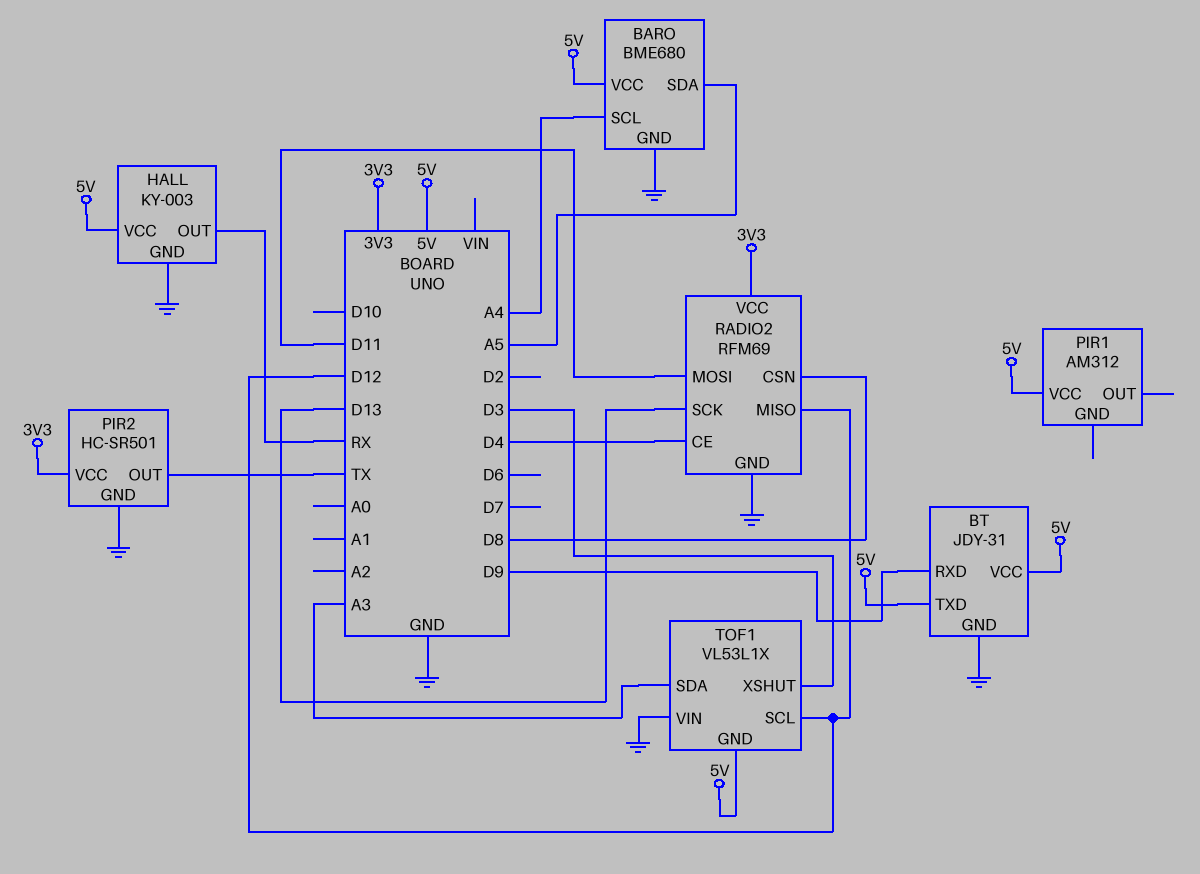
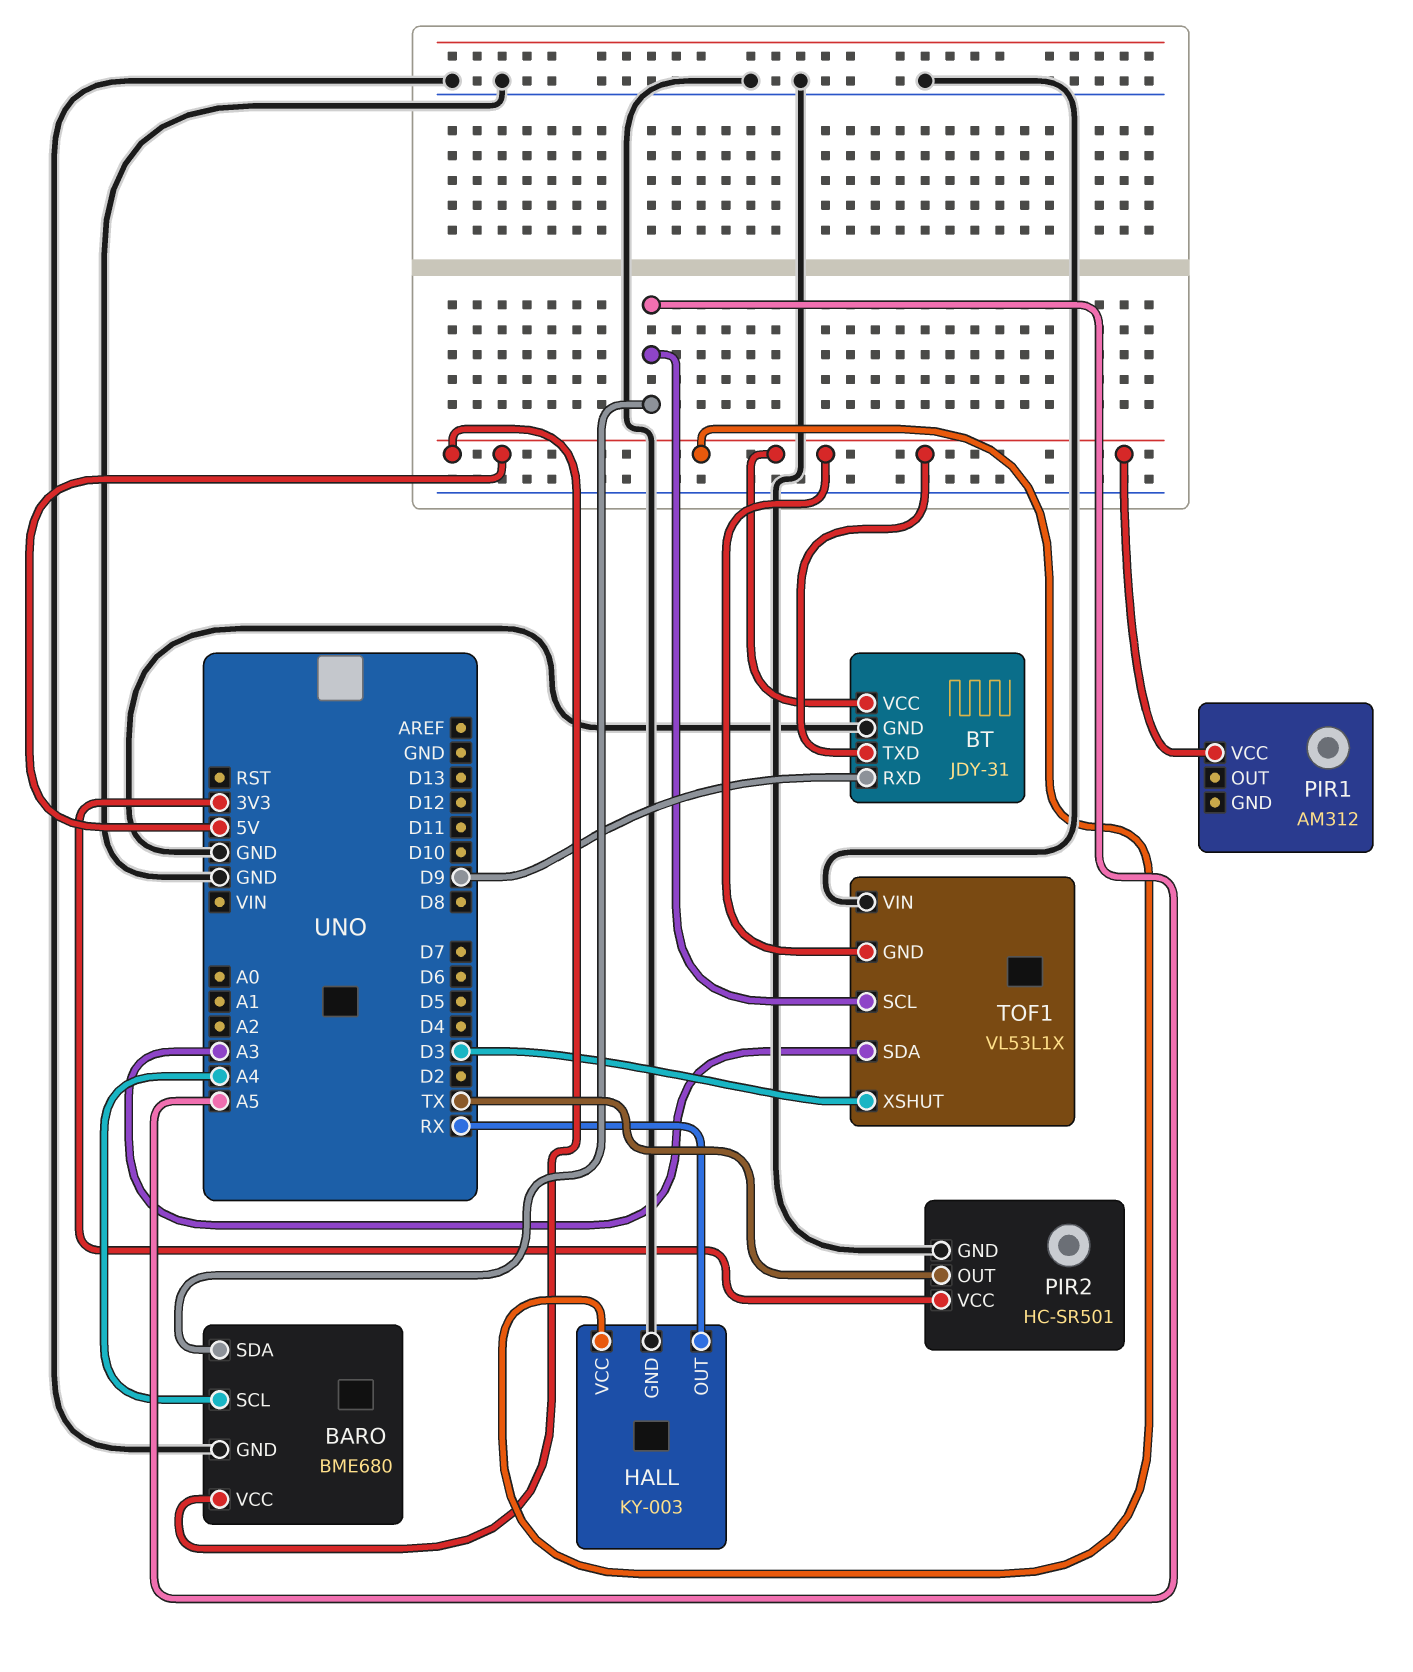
RADIO2: RFM69 -> none
RADIO2 pin CE: D4 -> none
RADIO2 pin CSN: D8 -> none
RADIO2 pin GND: GND -> none
RADIO2 pin MISO: D12 -> none
RADIO2 pin MOSI: D11 -> none
RADIO2 pin SCK: D13 -> none
RADIO2 pin VCC: 3V3 -> none
TOF1 pin SCL: D12 -> A5

